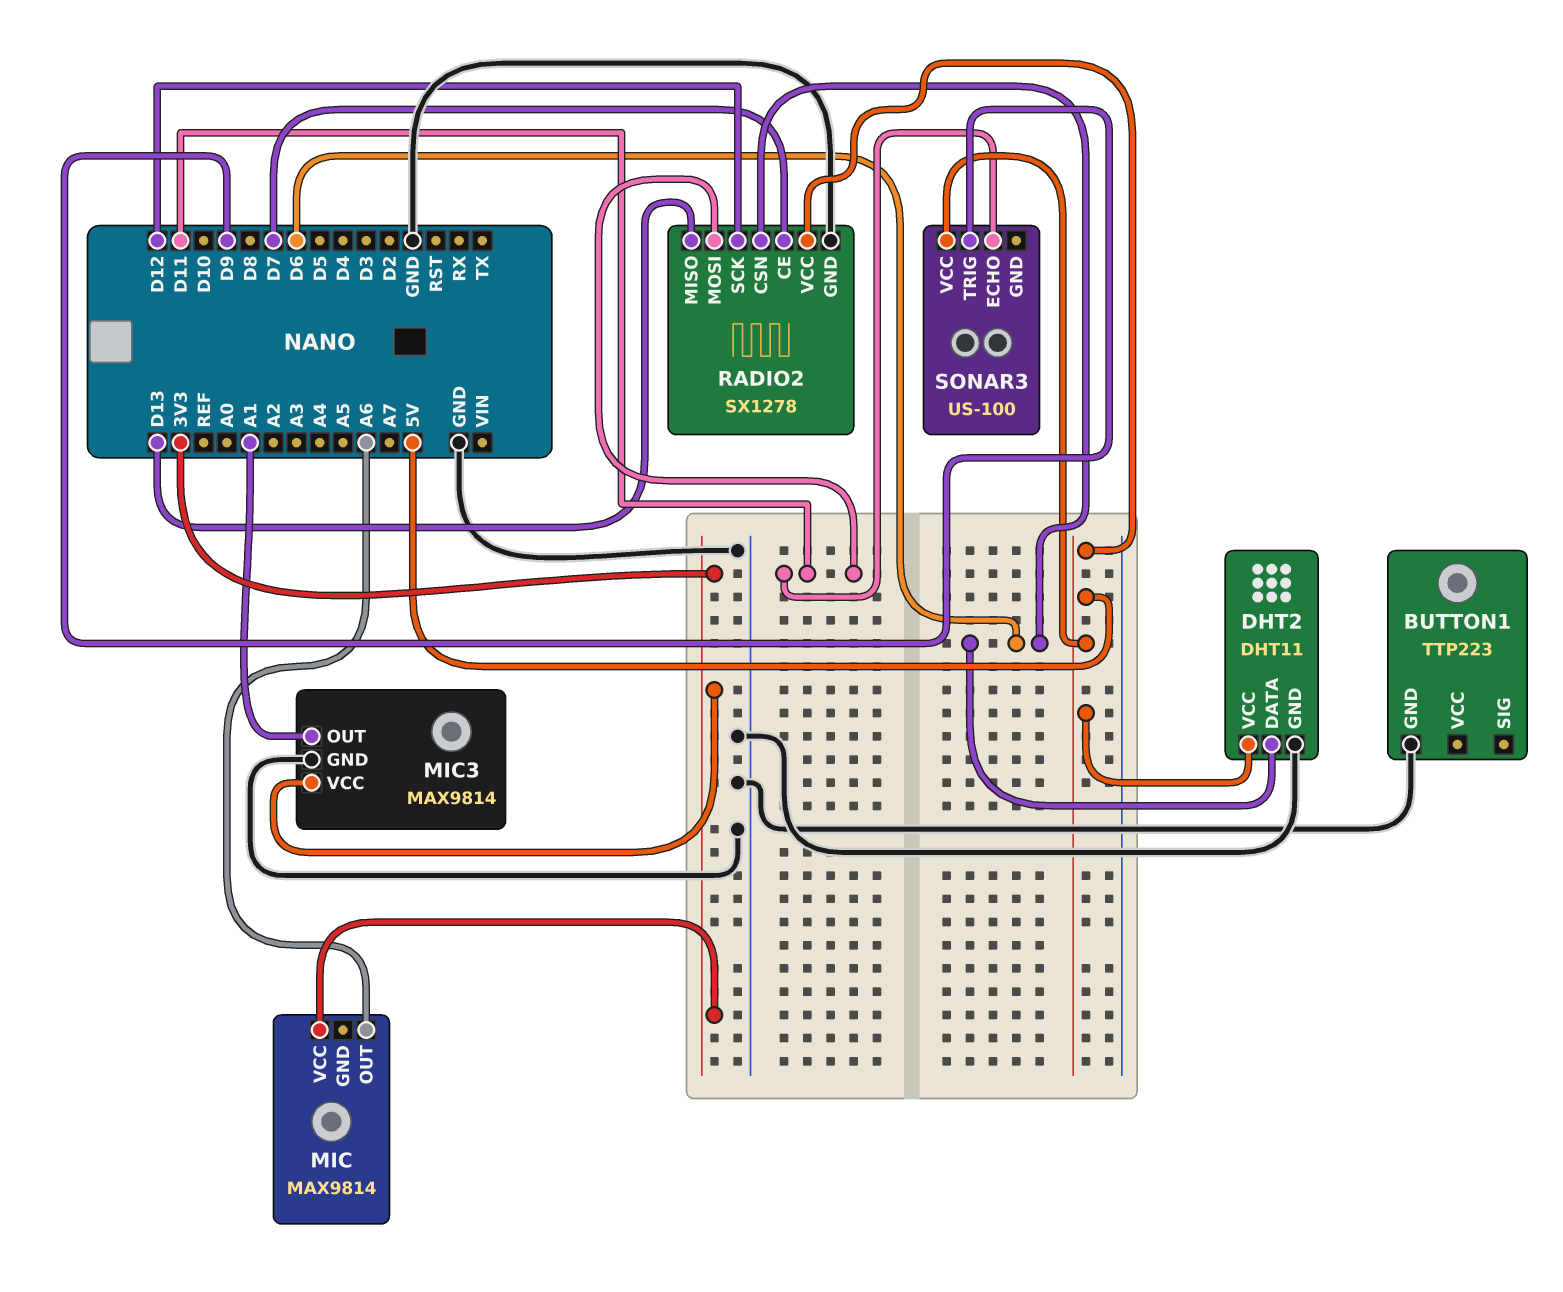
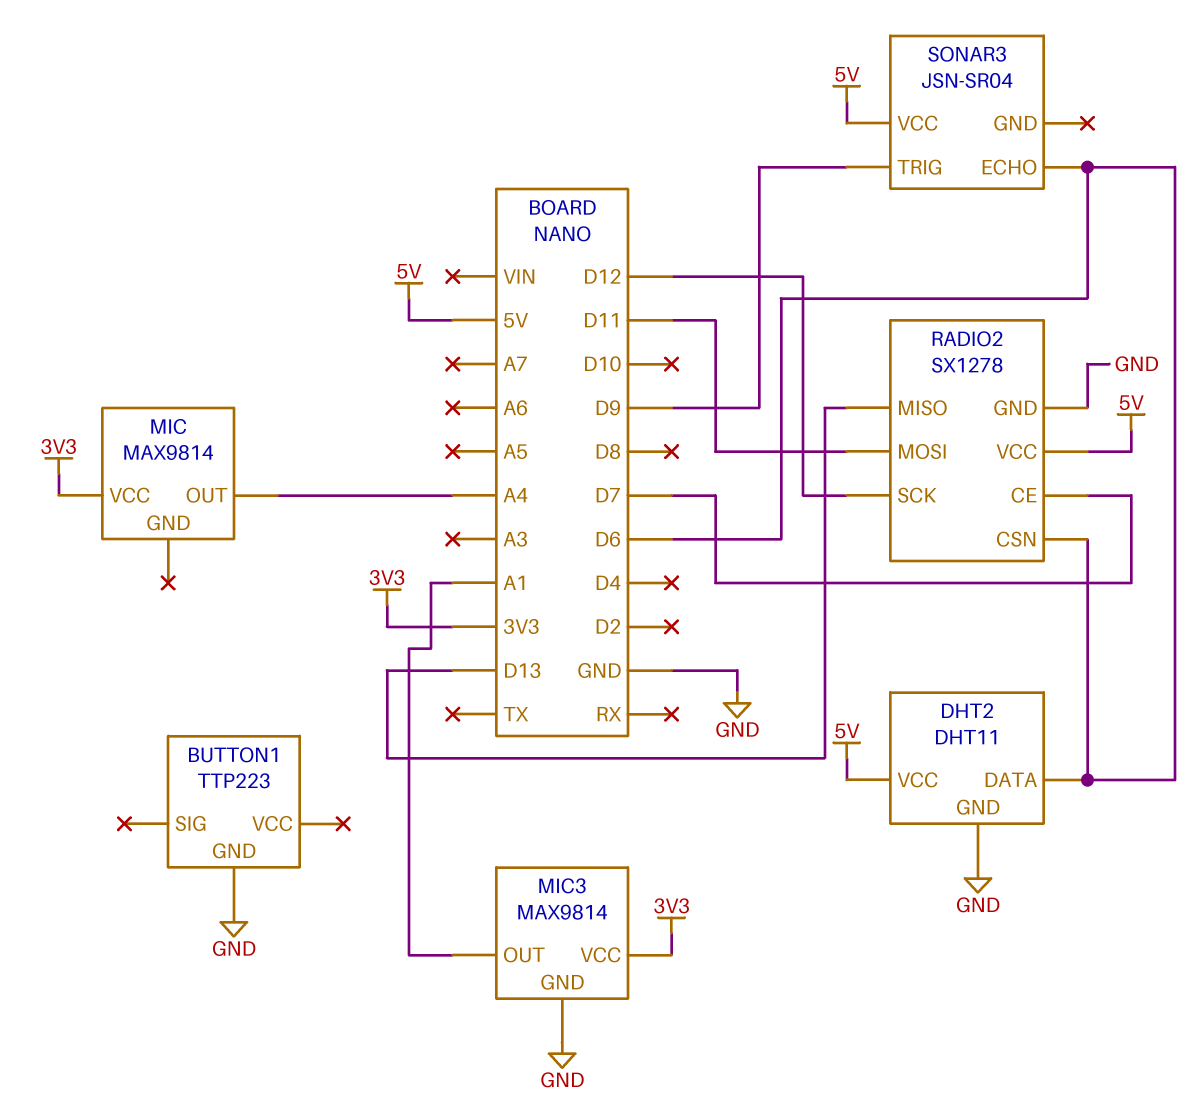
MIC pin OUT: A6 -> A4
SONAR3: US-100 -> JSN-SR04
SONAR3 pin ECHO: D11 -> D6

